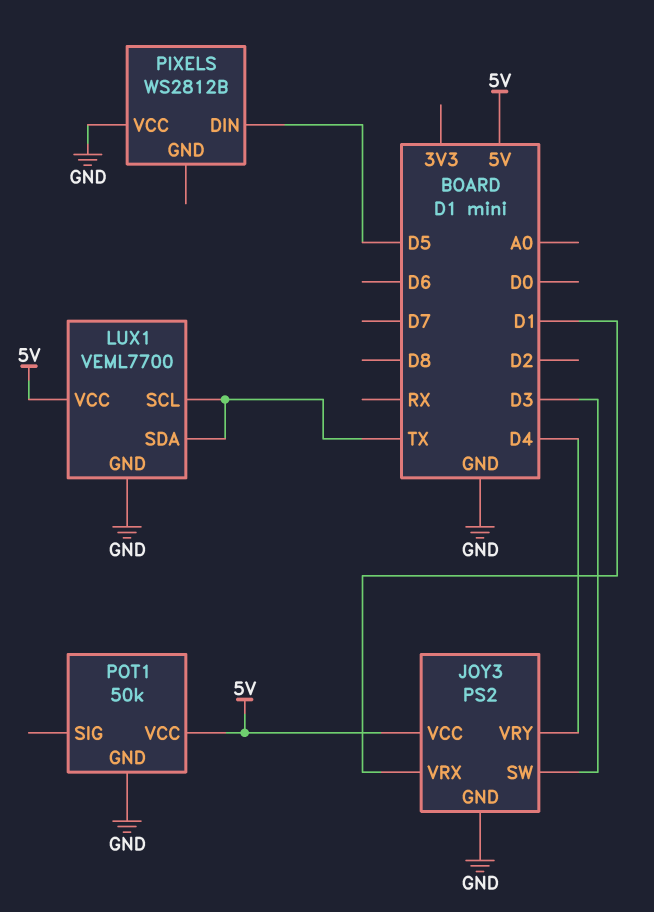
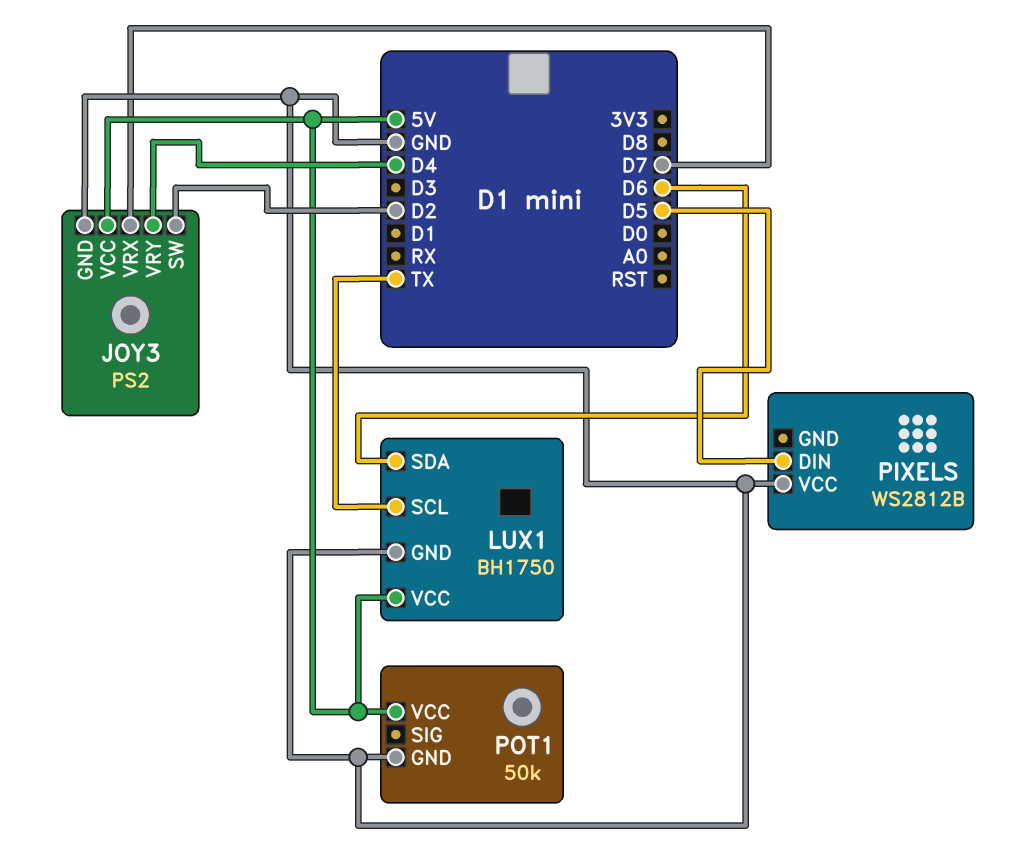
JOY3 pin SW: D3 -> D2
JOY3 pin VRX: D1 -> D7
LUX1: VEML7700 -> BH1750
LUX1 pin SDA: TX -> D6

